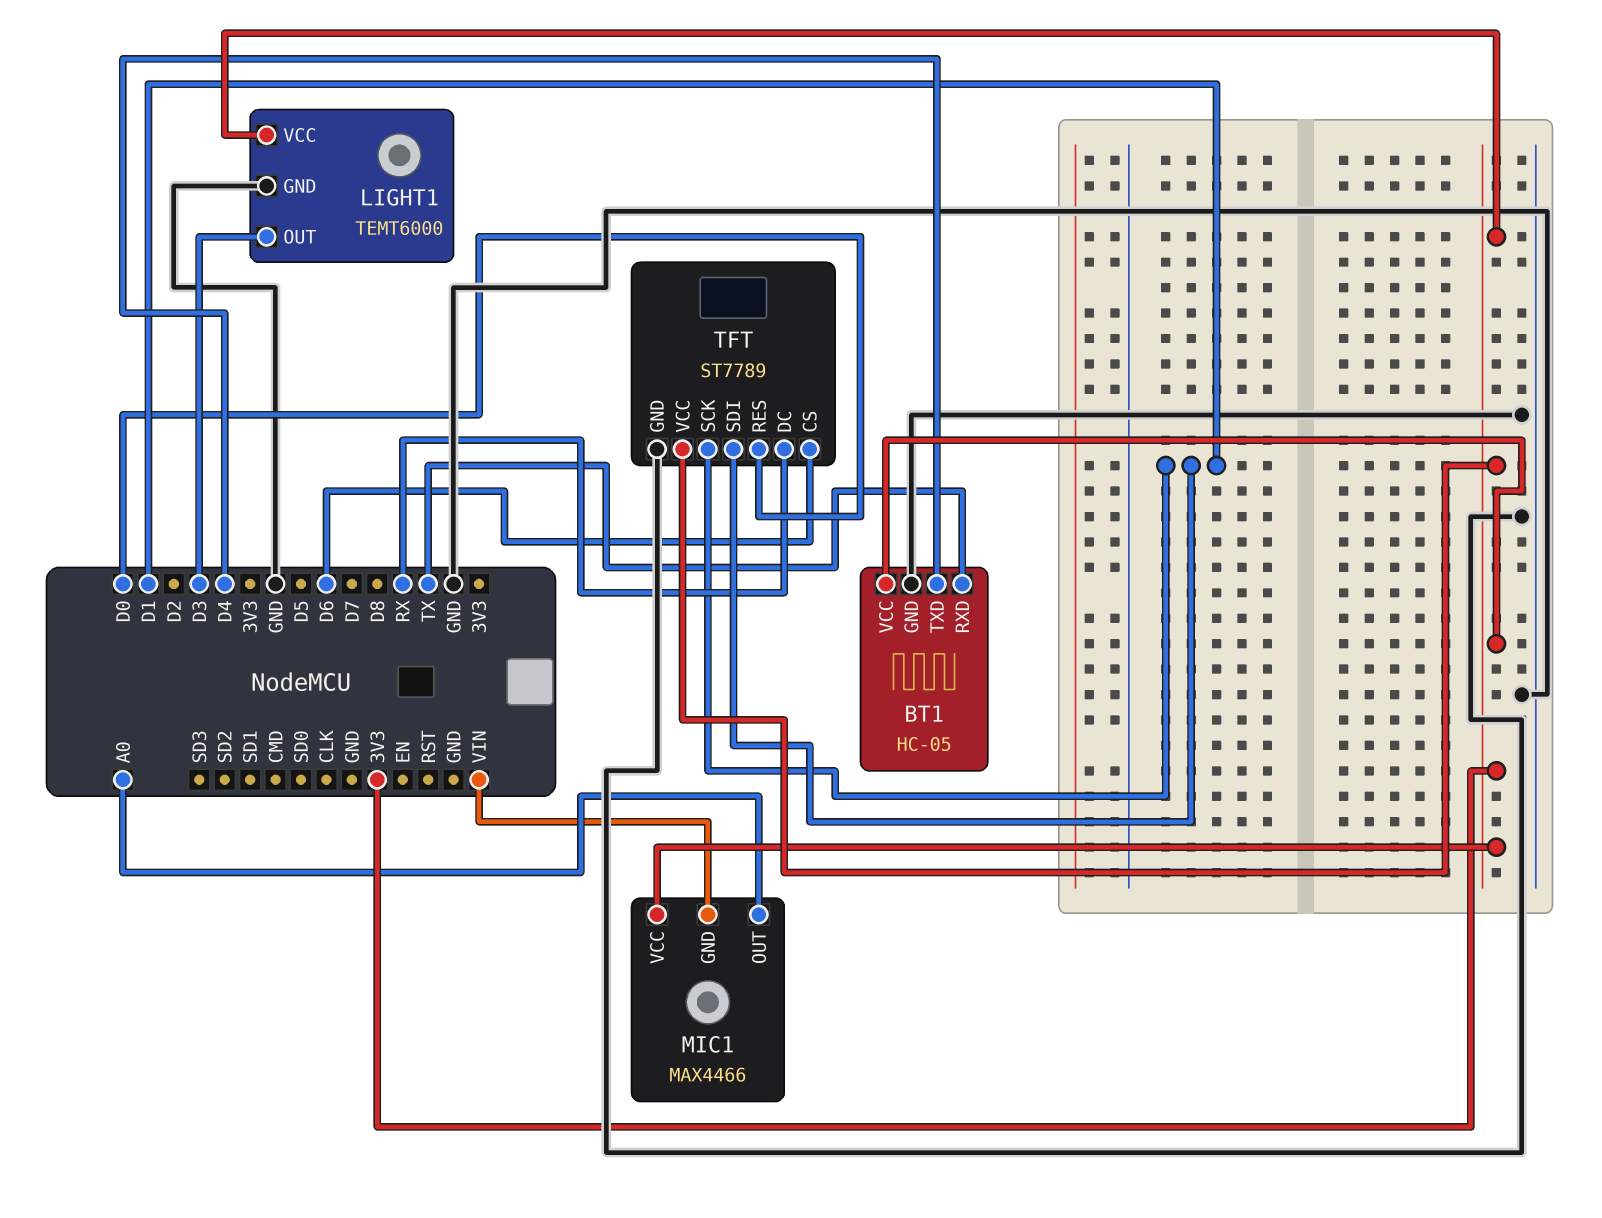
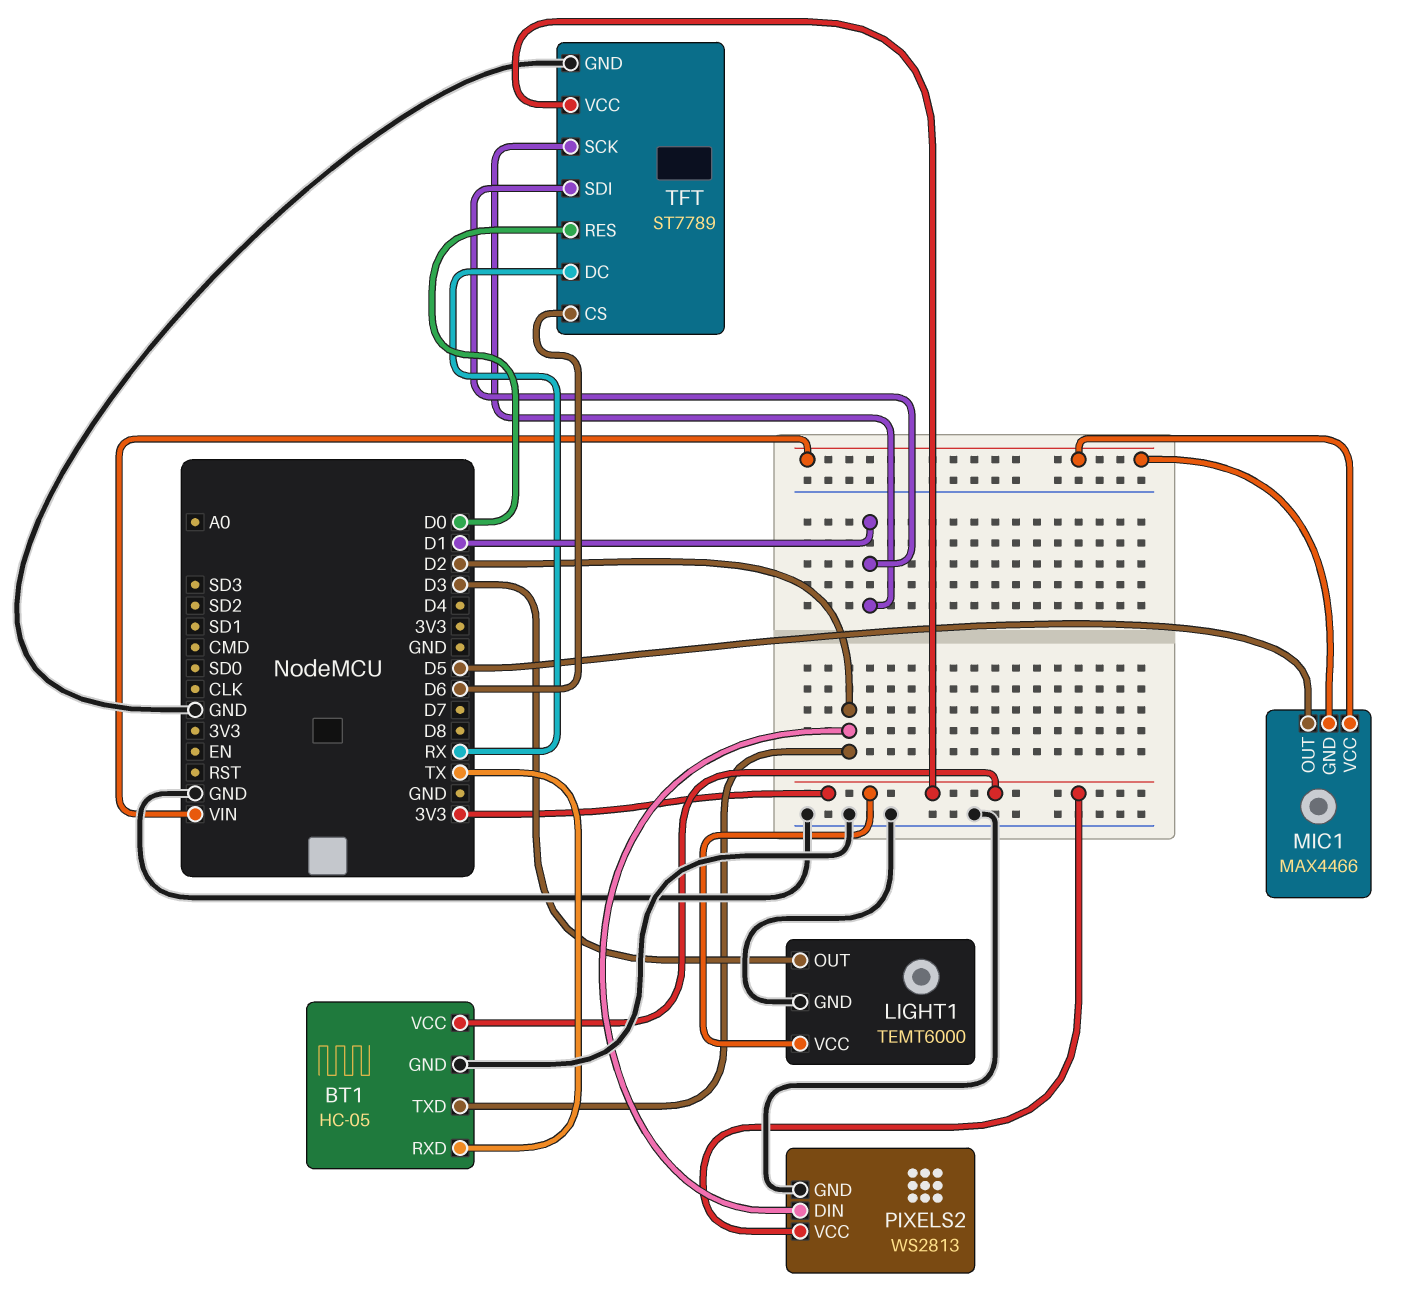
BT1 pin TXD: D4 -> D2
MIC1 pin OUT: A0 -> D5
MIC1 pin VCC: 3V3 -> VIN
PIXELS2: none -> WS2813
PIXELS2 pin DIN: none -> D2
PIXELS2 pin GND: none -> GND
PIXELS2 pin VCC: none -> 3V3

